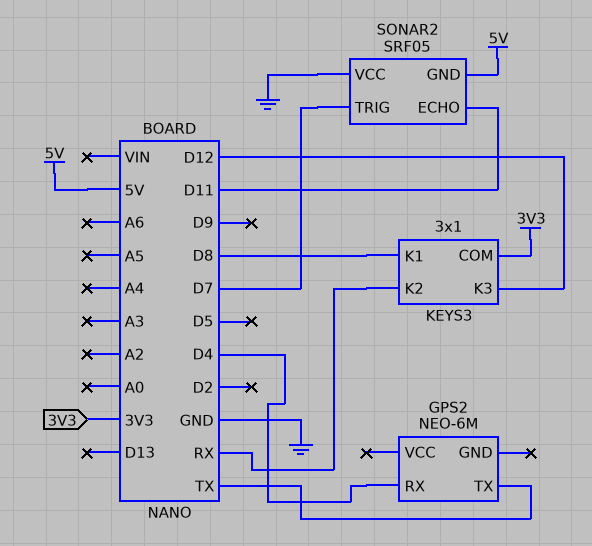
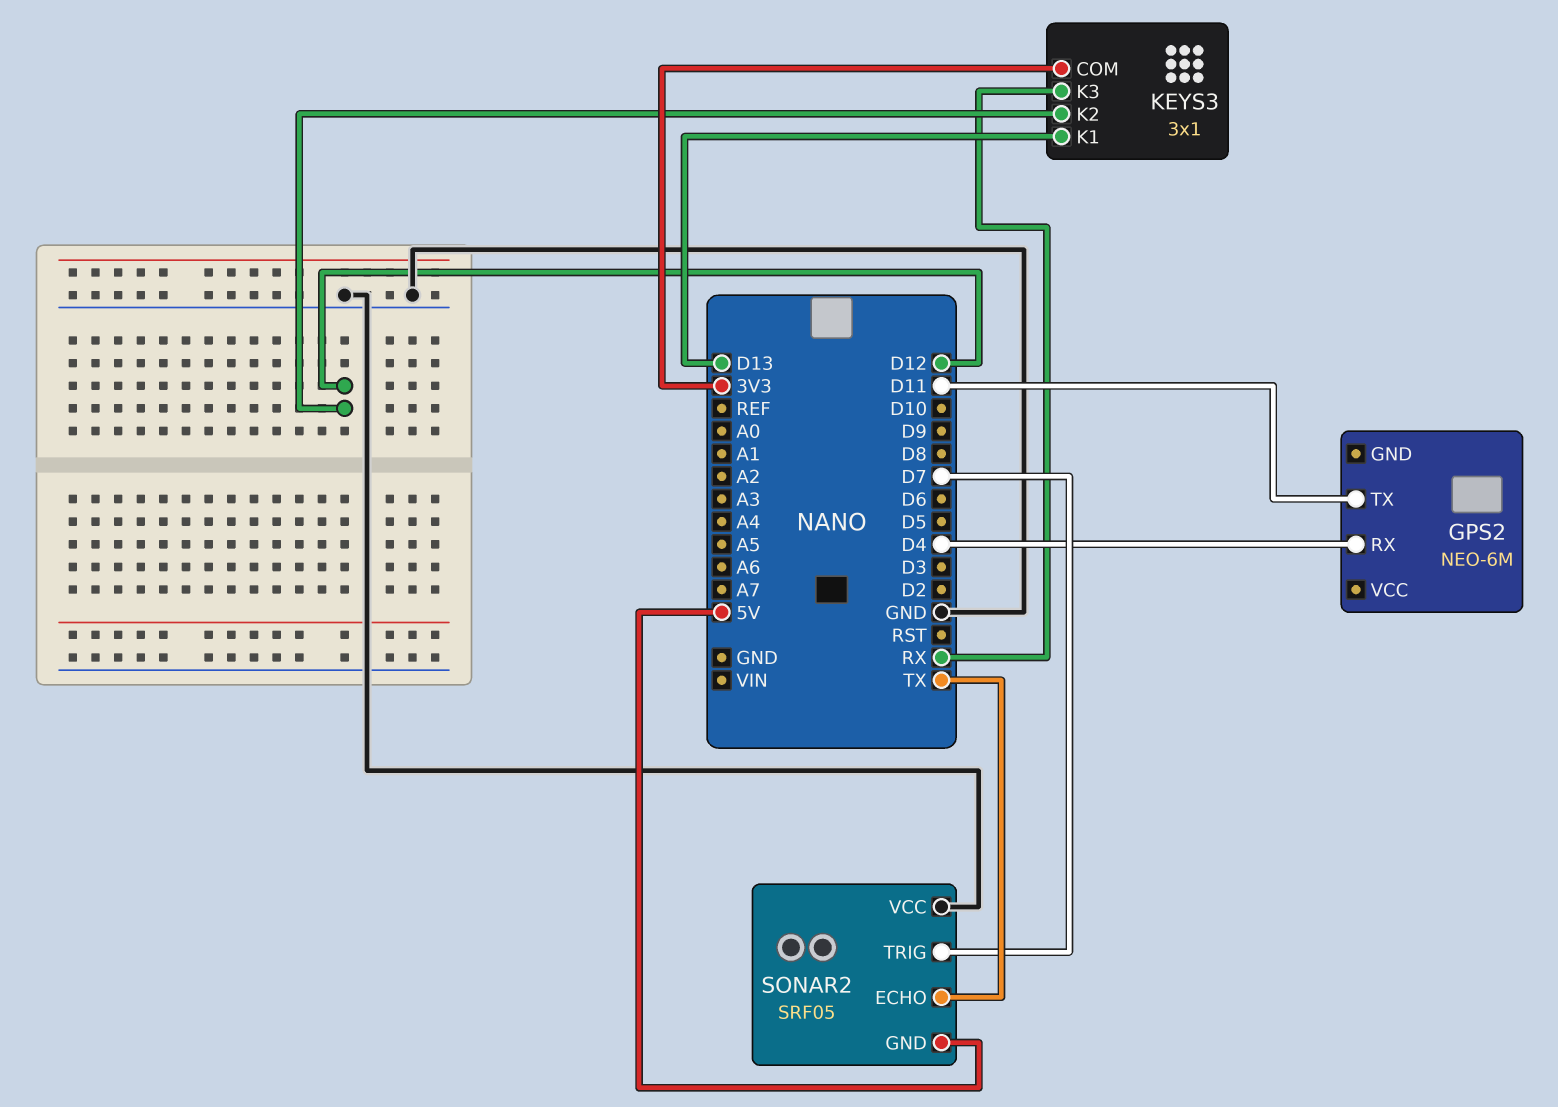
GPS2 pin TX: TX -> D11
KEYS3 pin K1: D8 -> D13
KEYS3 pin K2: RX -> D12
KEYS3 pin K3: D12 -> RX
SONAR2 pin ECHO: D11 -> TX

